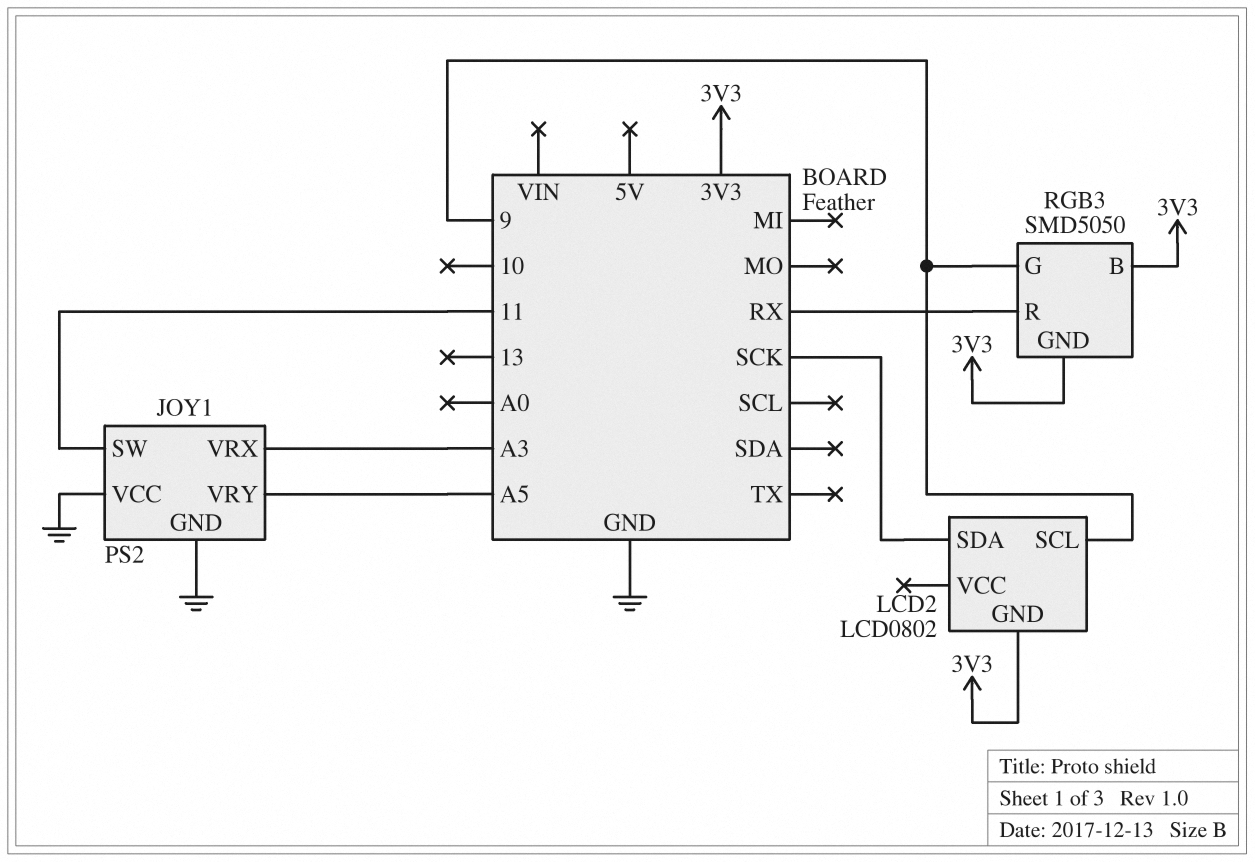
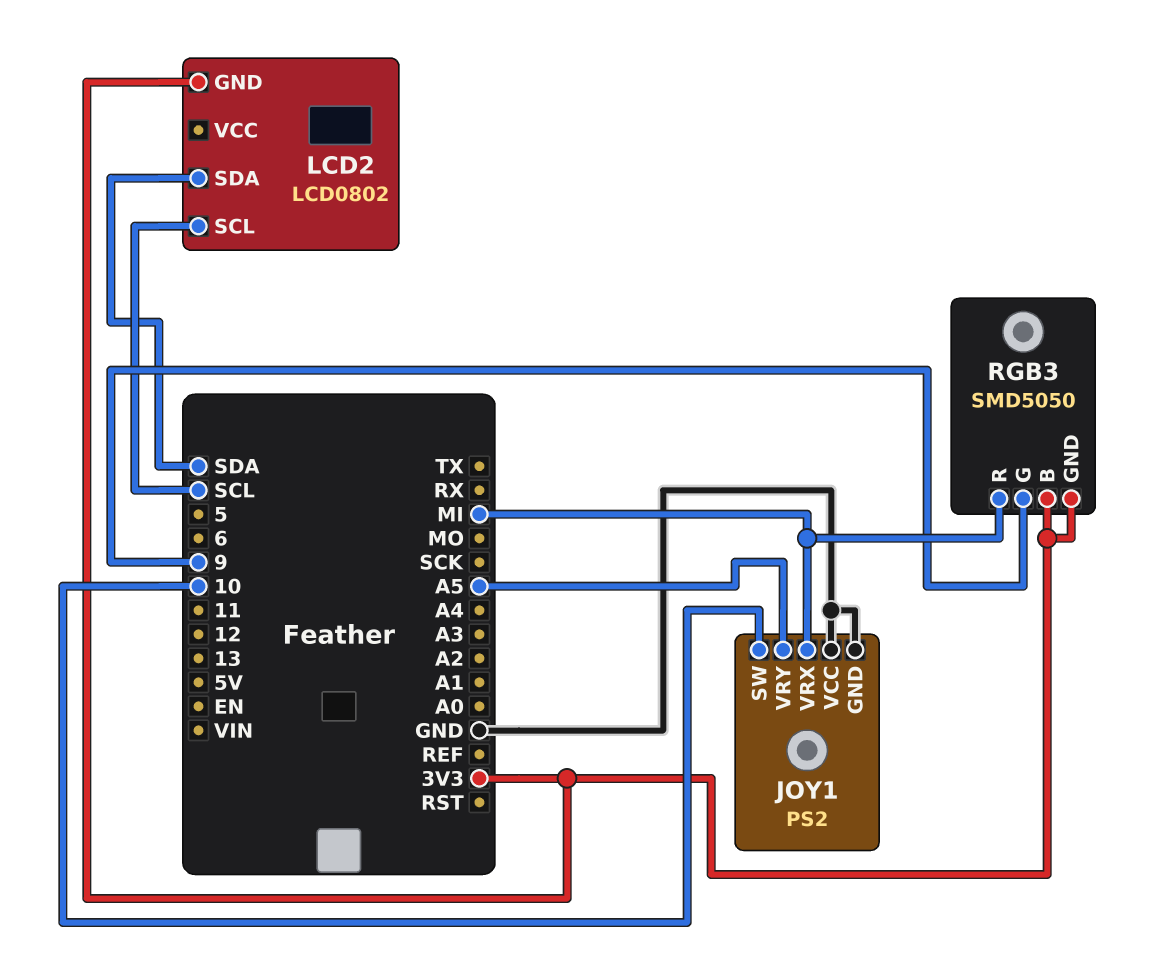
JOY1 pin SW: 11 -> 10
JOY1 pin VRX: A3 -> MI
LCD2 pin SCL: 9 -> SCL
LCD2 pin SDA: SCK -> SDA
RGB3 pin R: RX -> MI

